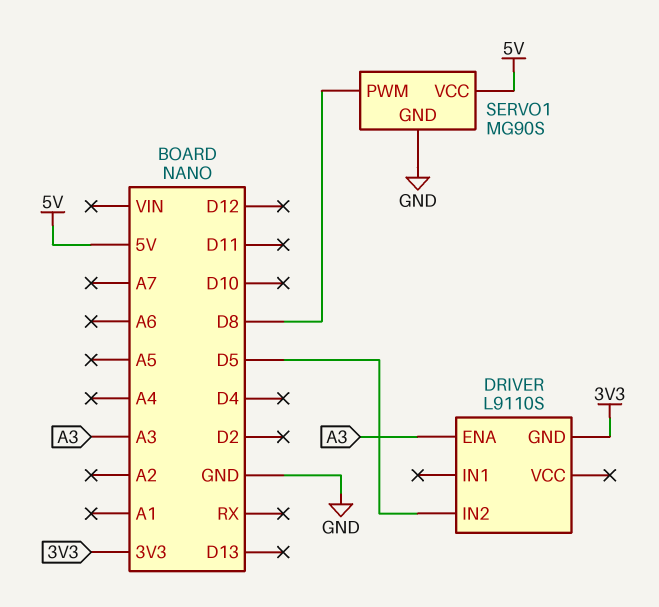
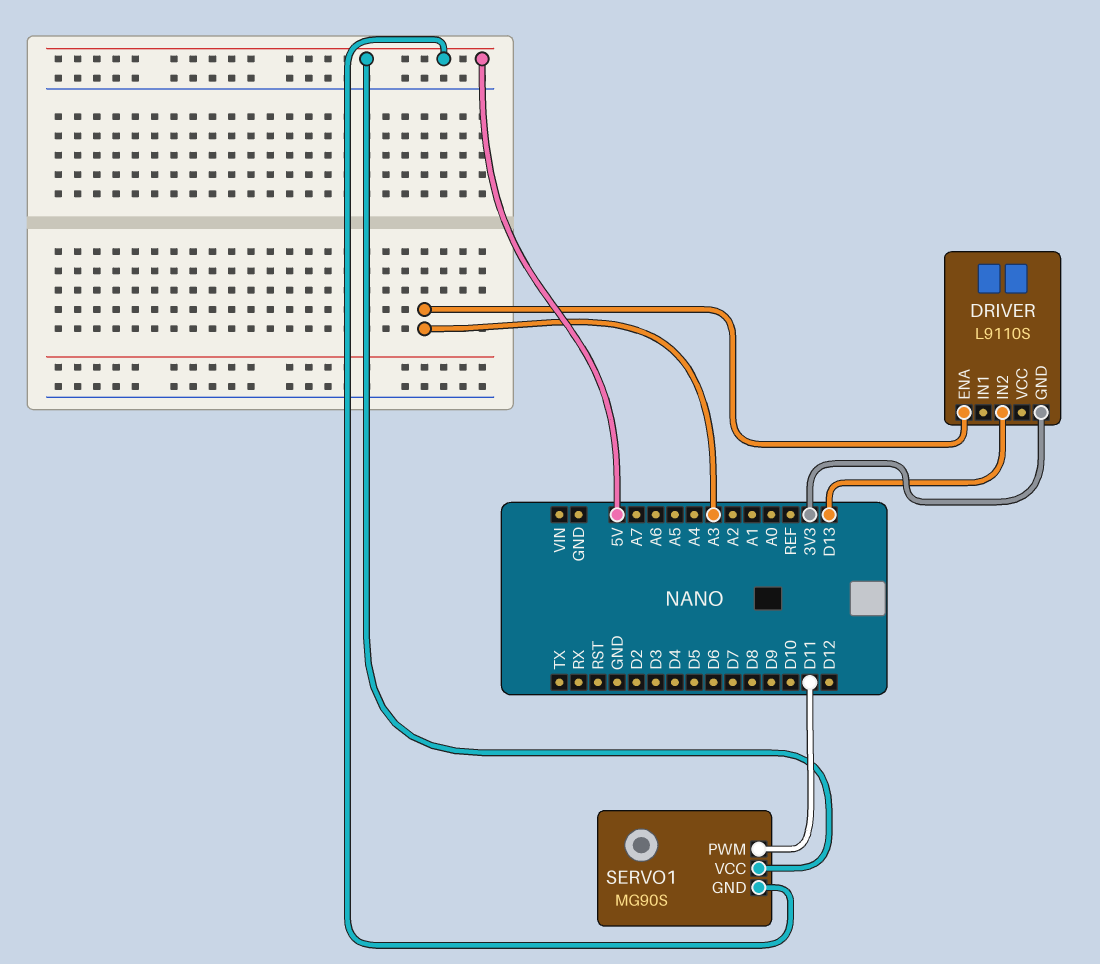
DRIVER pin IN2: D5 -> D13
SERVO1 pin GND: GND -> 5V
SERVO1 pin PWM: D8 -> D11

